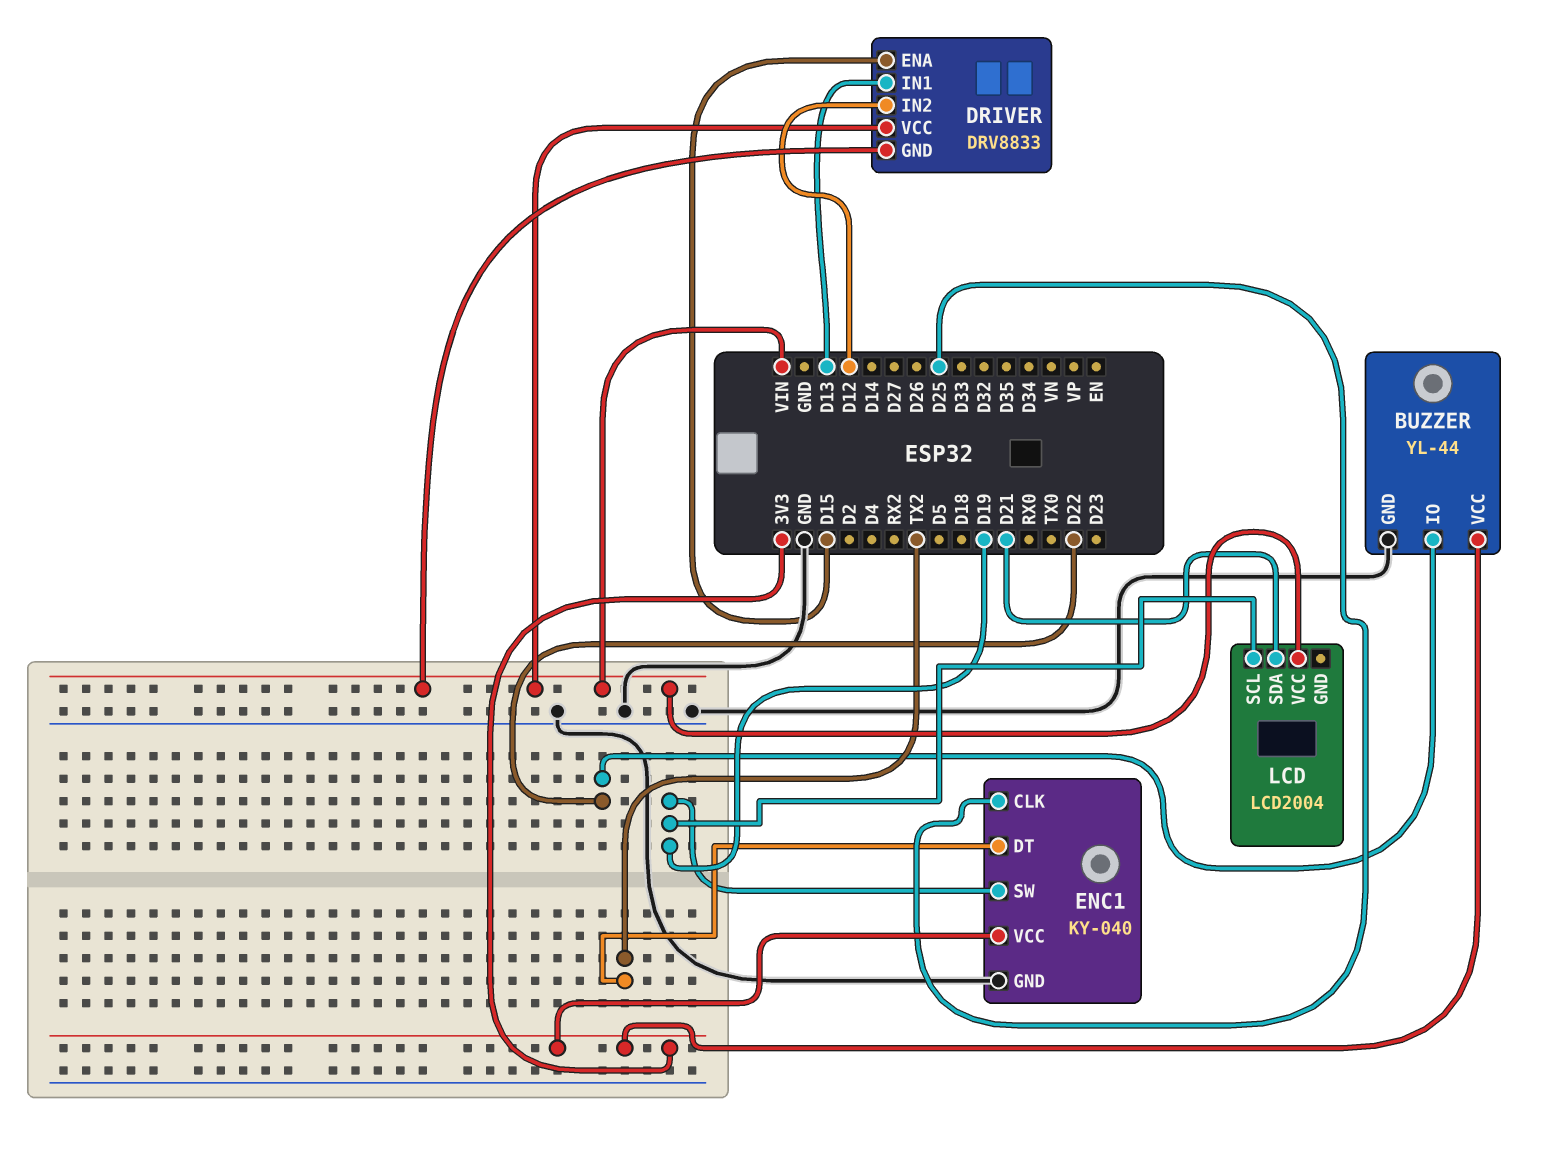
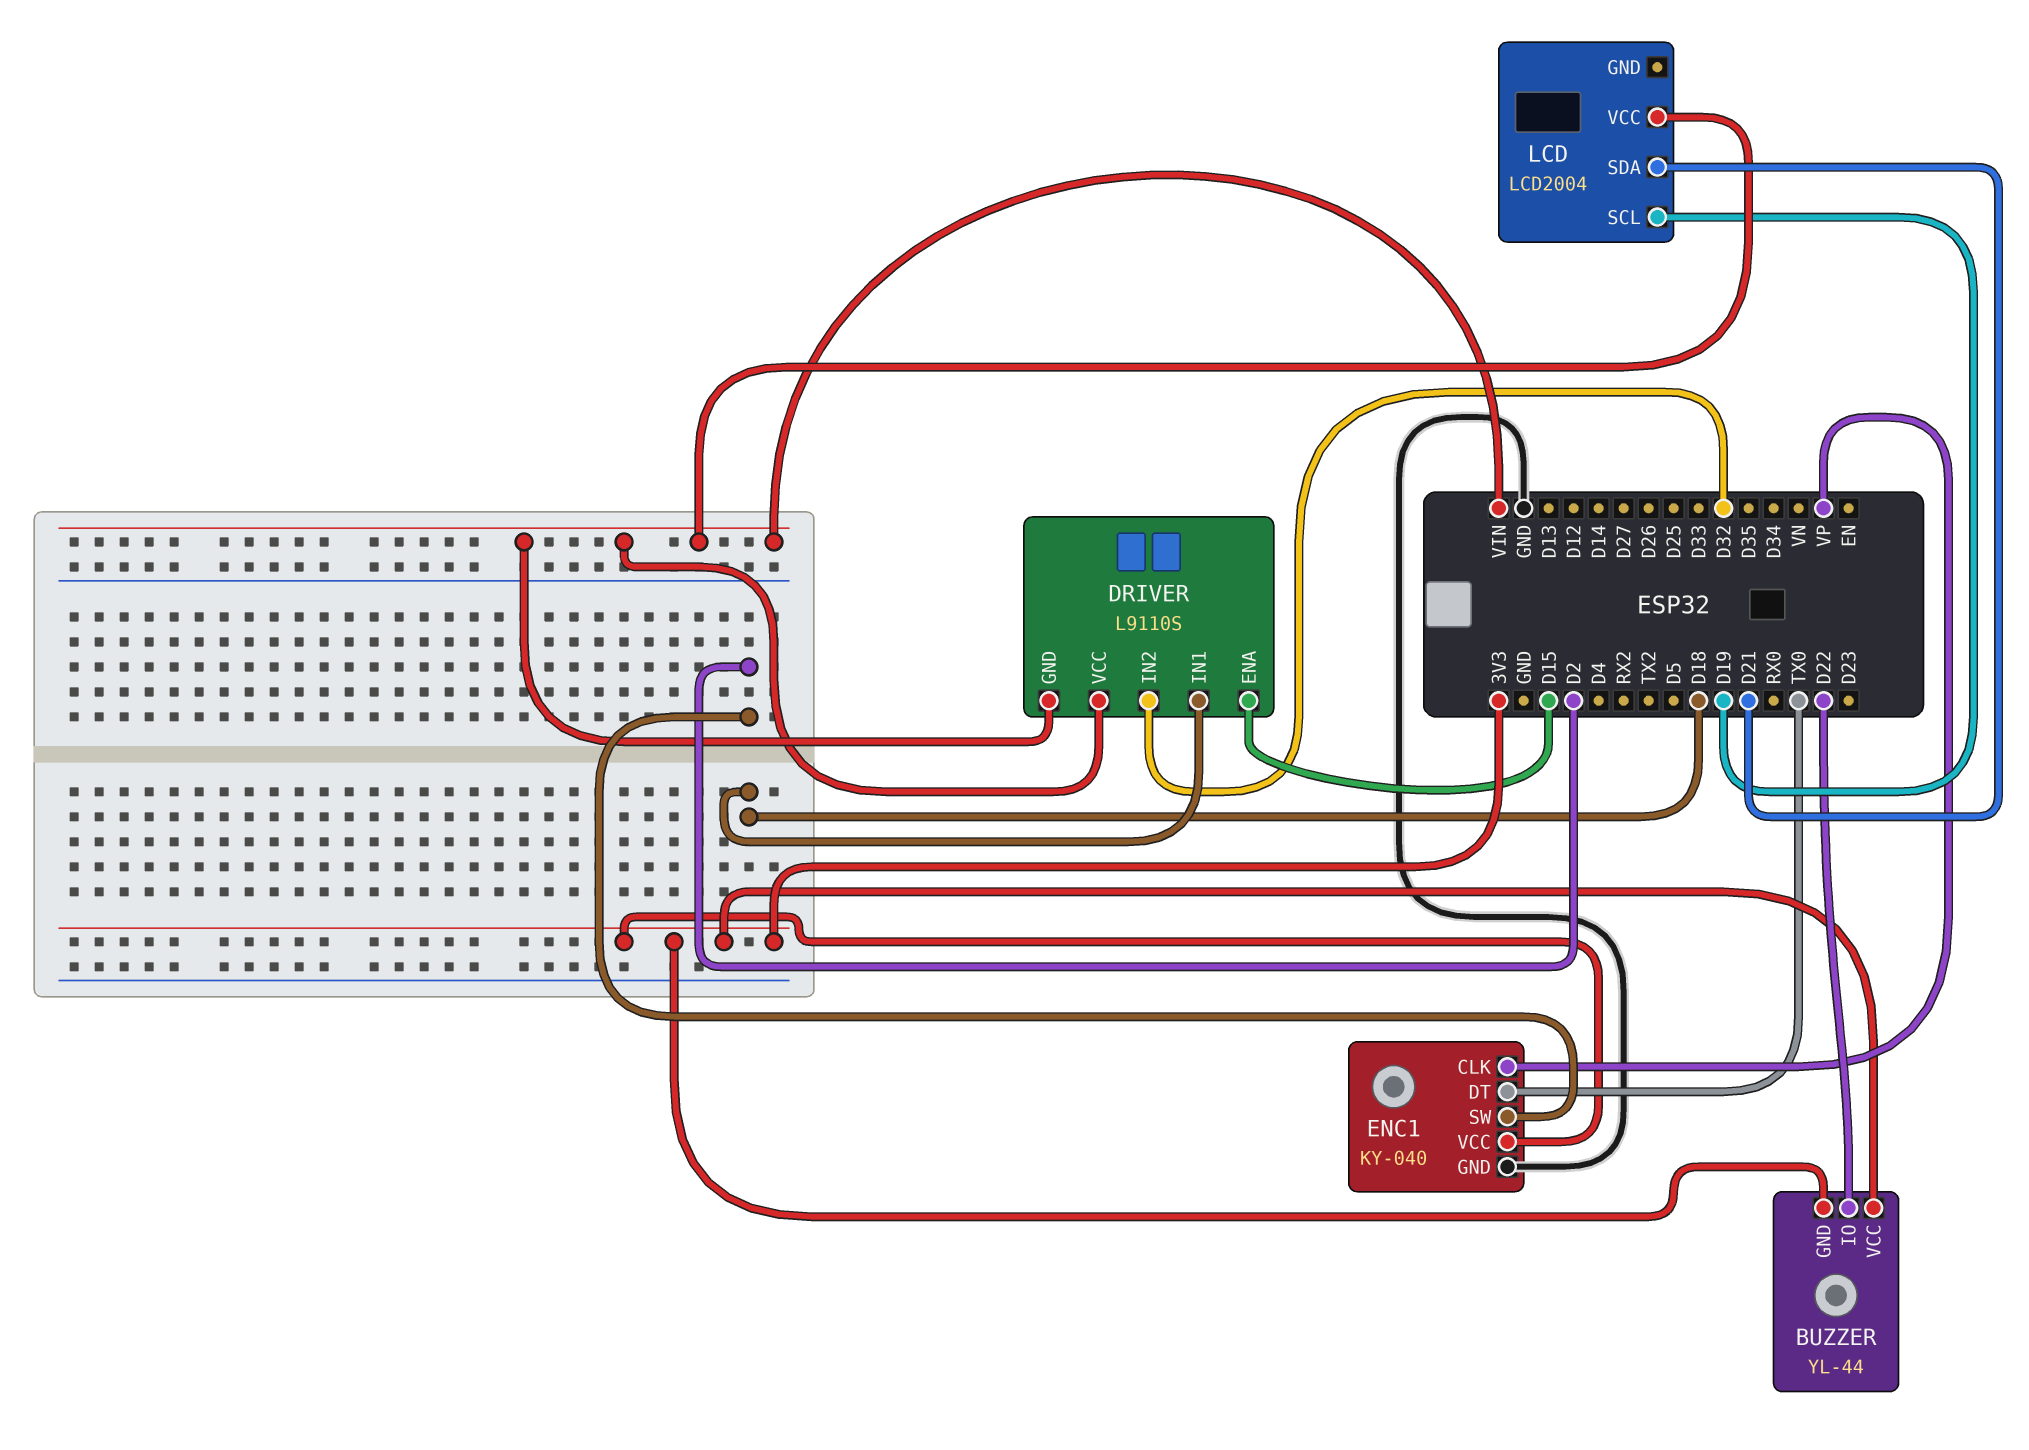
BUZZER pin GND: GND -> 3V3
DRIVER: DRV8833 -> L9110S
DRIVER pin IN1: D13 -> D18
DRIVER pin IN2: D12 -> D32
ENC1 pin CLK: D25 -> VP
ENC1 pin DT: TX2 -> TX0
ENC1 pin SW: D19 -> D2

